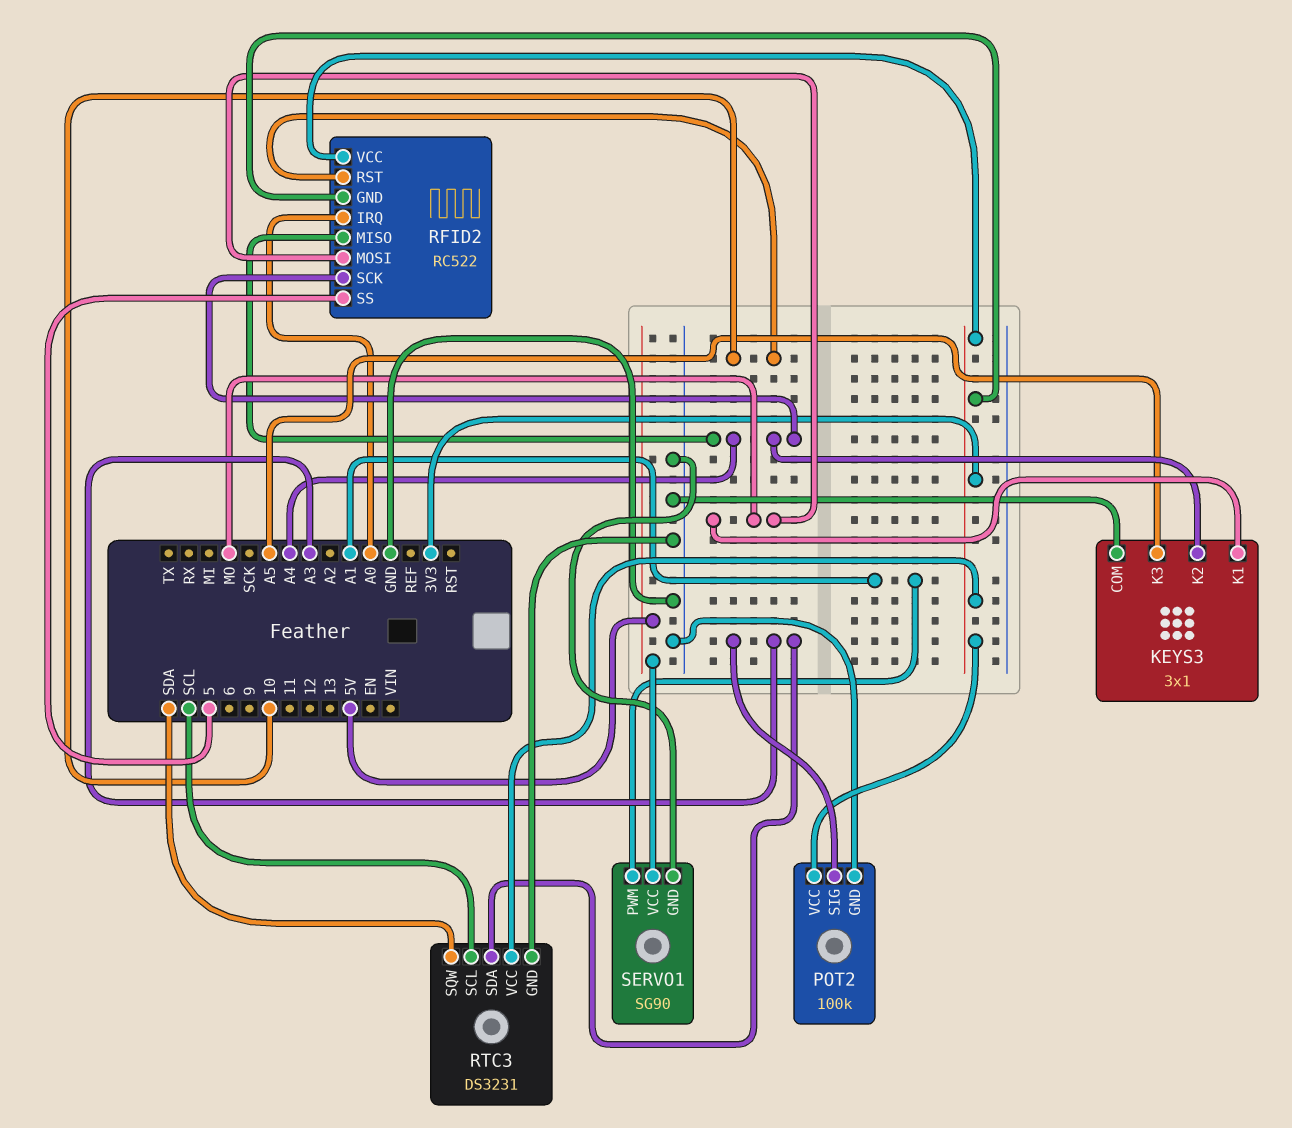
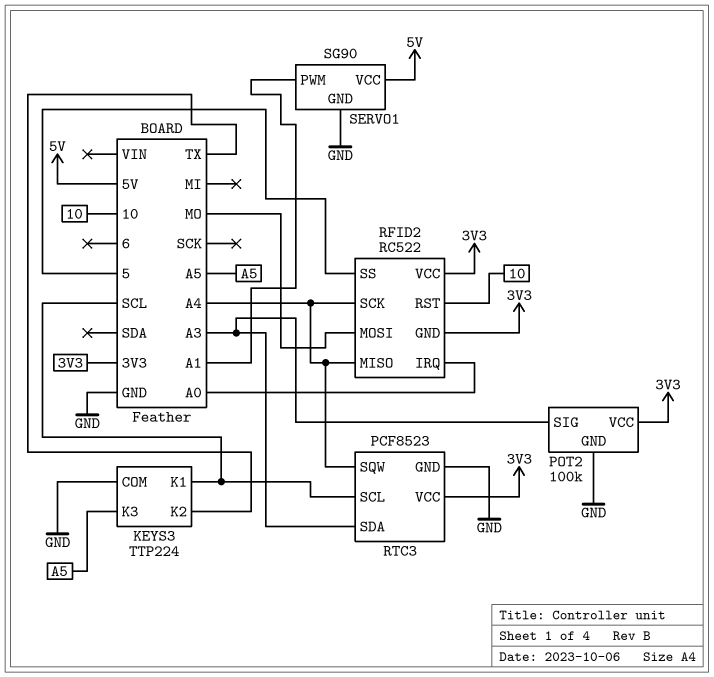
KEYS3: 3x1 -> TTP224
KEYS3 pin K1: MO -> SCL
KEYS3 pin K2: A4 -> TX
RTC3: DS3231 -> PCF8523
RTC3 pin SQW: SDA -> A4

